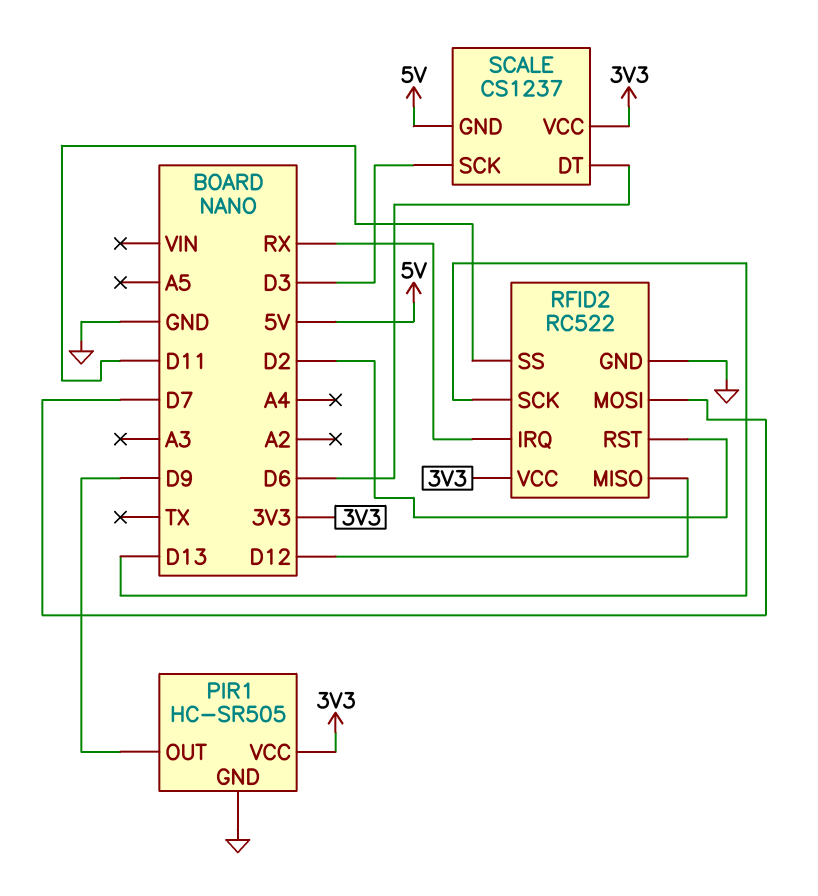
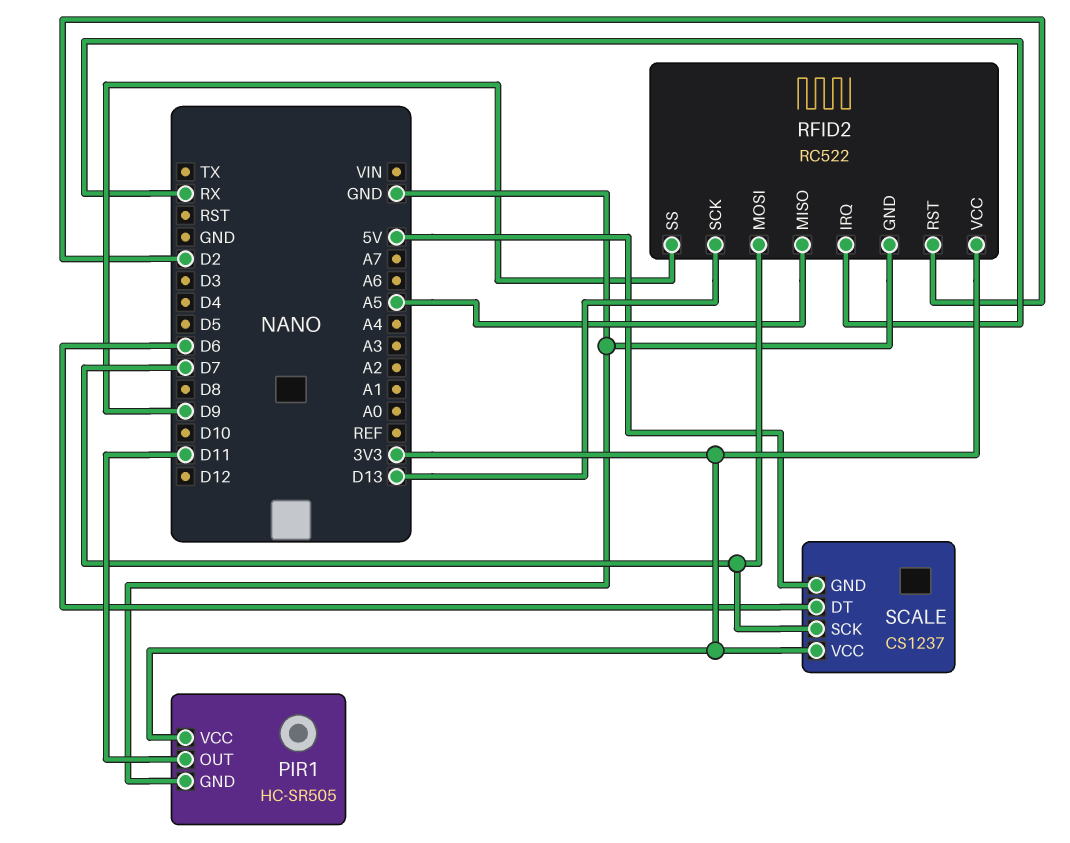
PIR1 pin OUT: D9 -> D11
RFID2 pin MISO: D12 -> A5
RFID2 pin SS: D11 -> D9
SCALE pin SCK: D3 -> D7

